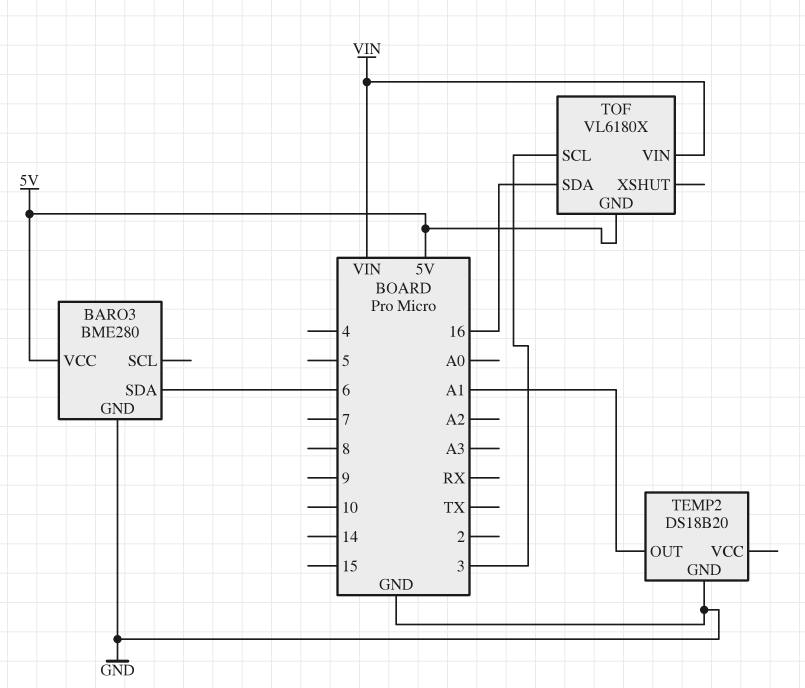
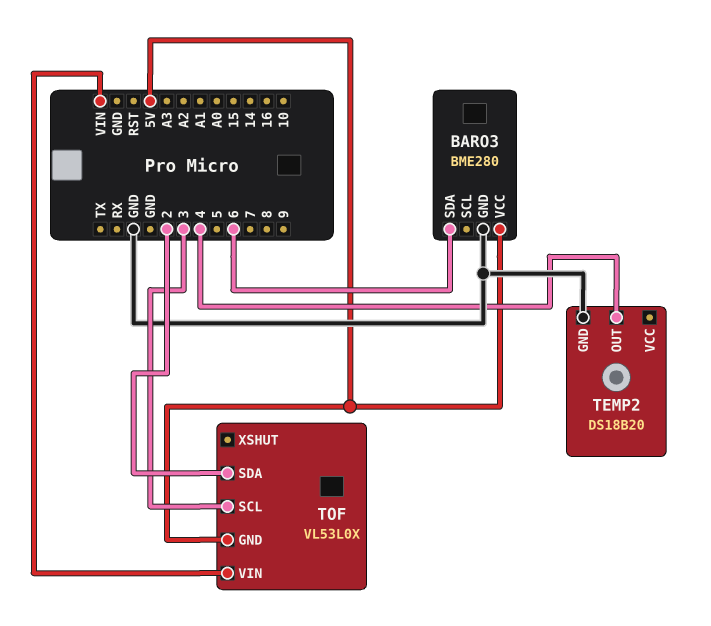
TEMP2 pin OUT: A1 -> 4
TOF: VL6180X -> VL53L0X
TOF pin SDA: 16 -> 2

